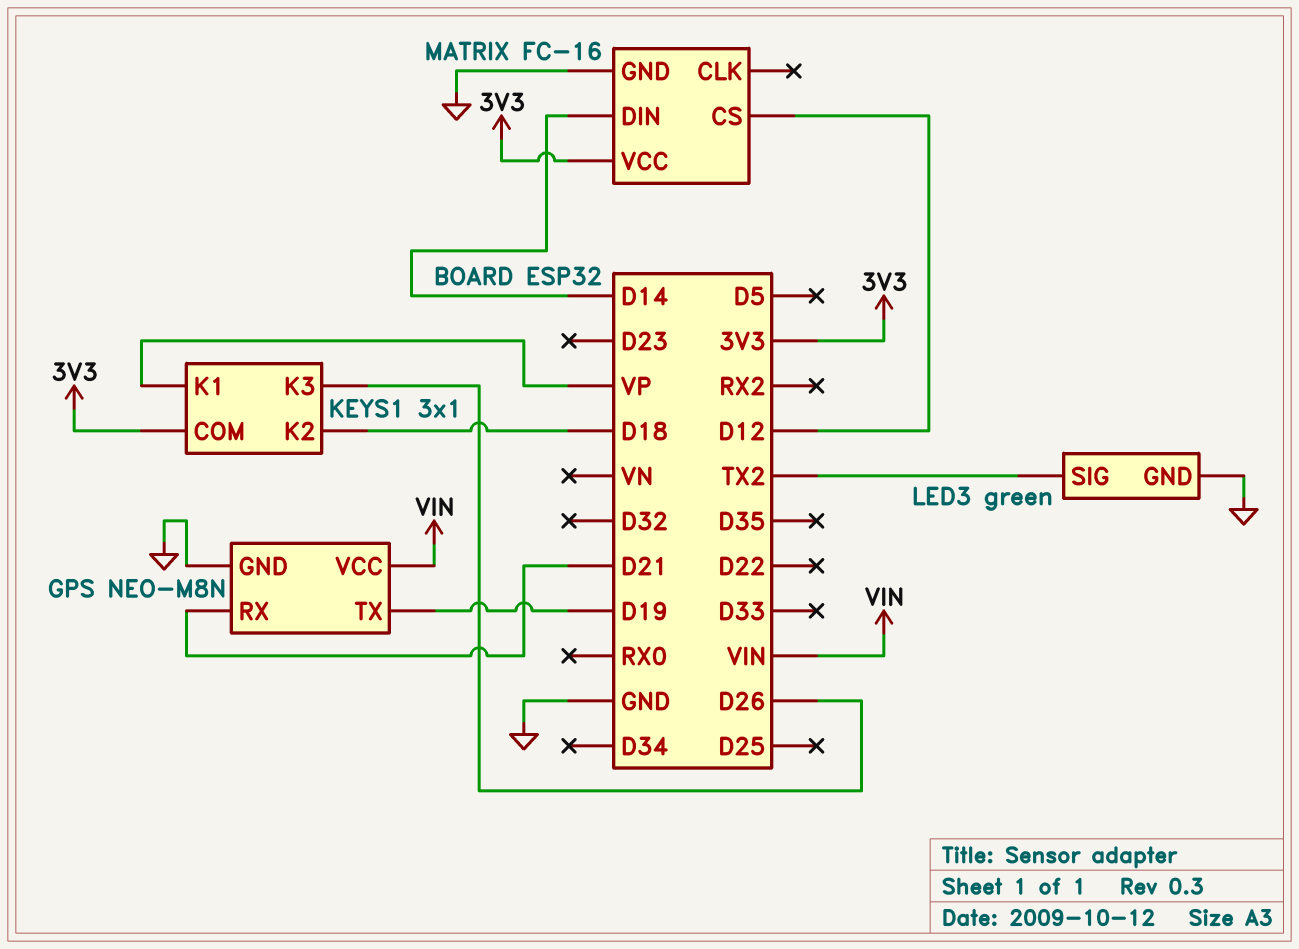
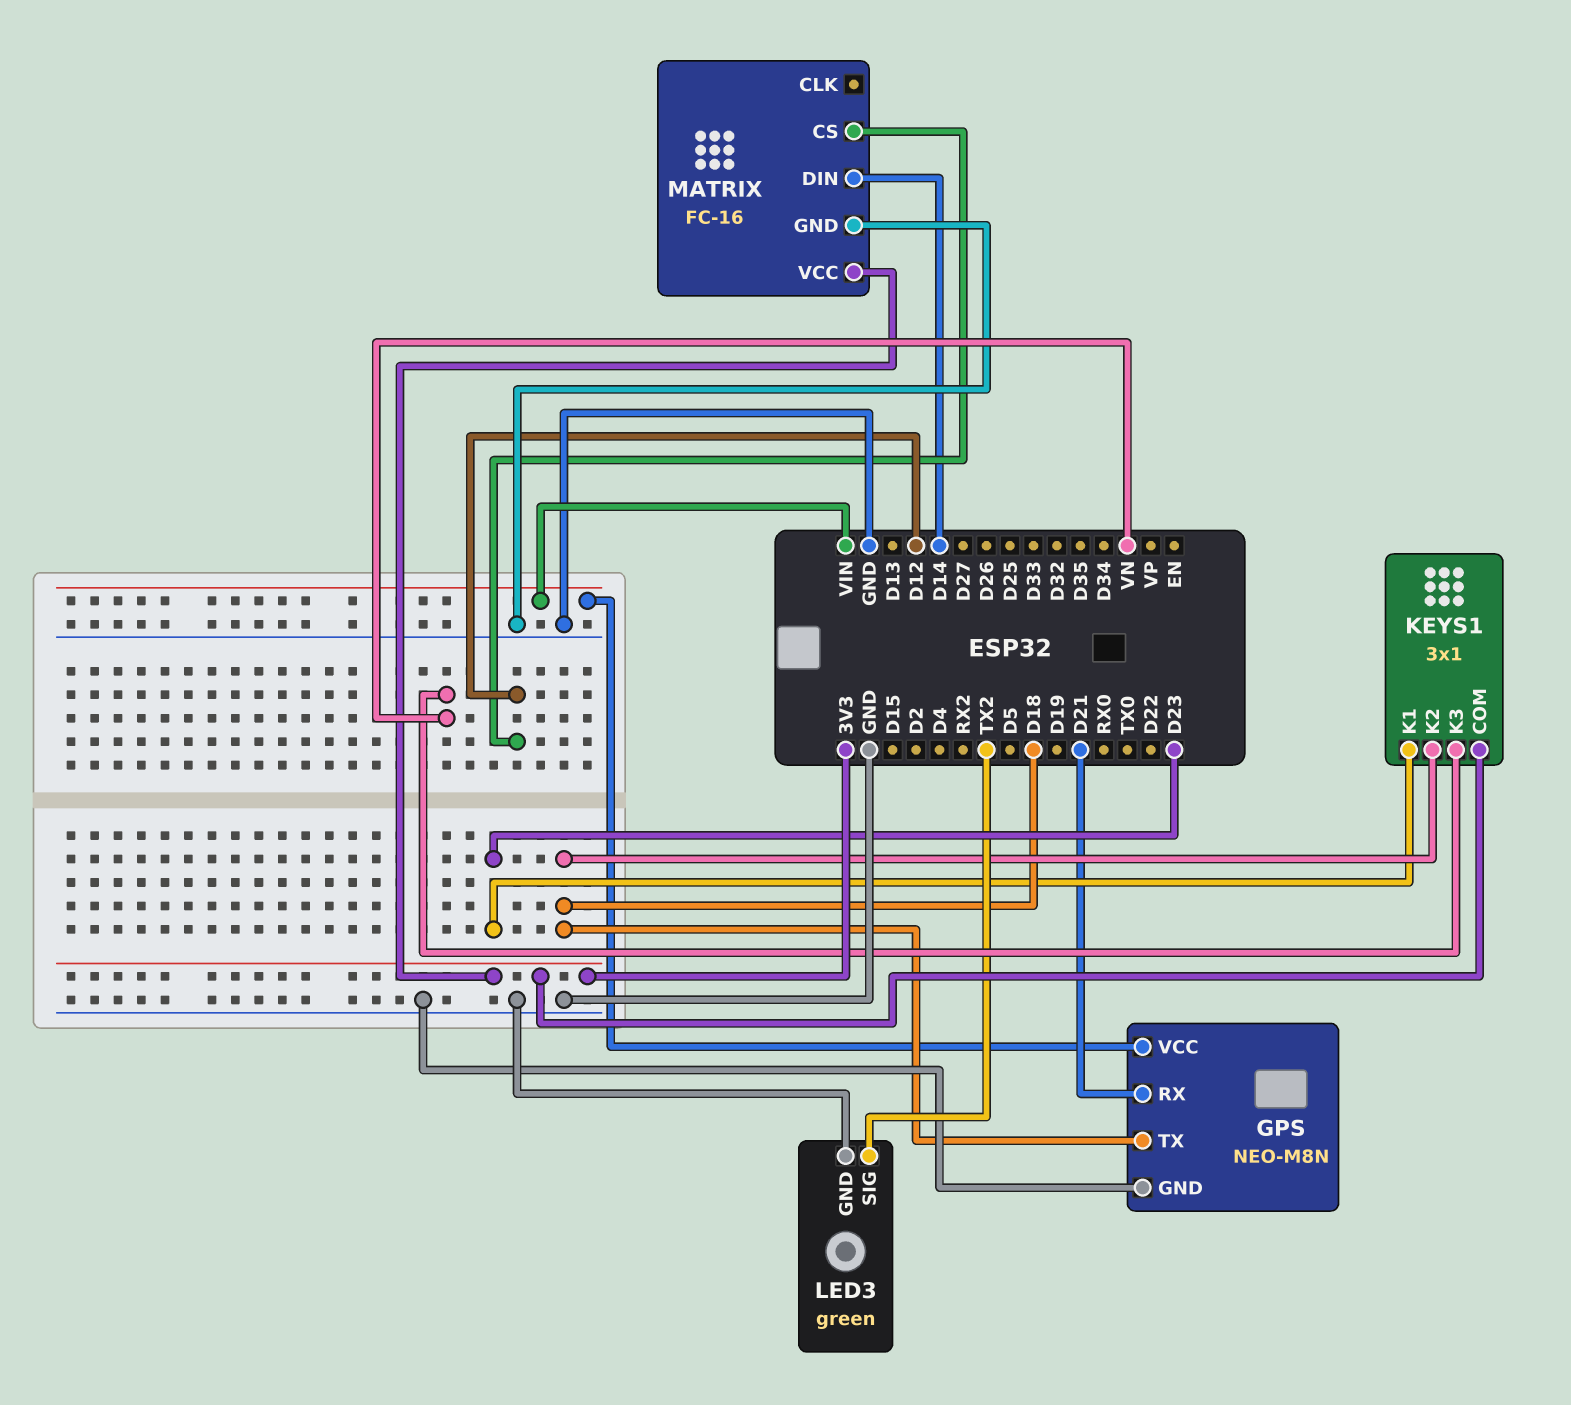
GPS pin TX: D19 -> D18
KEYS1 pin K1: VP -> D23
KEYS1 pin K3: D26 -> VN

